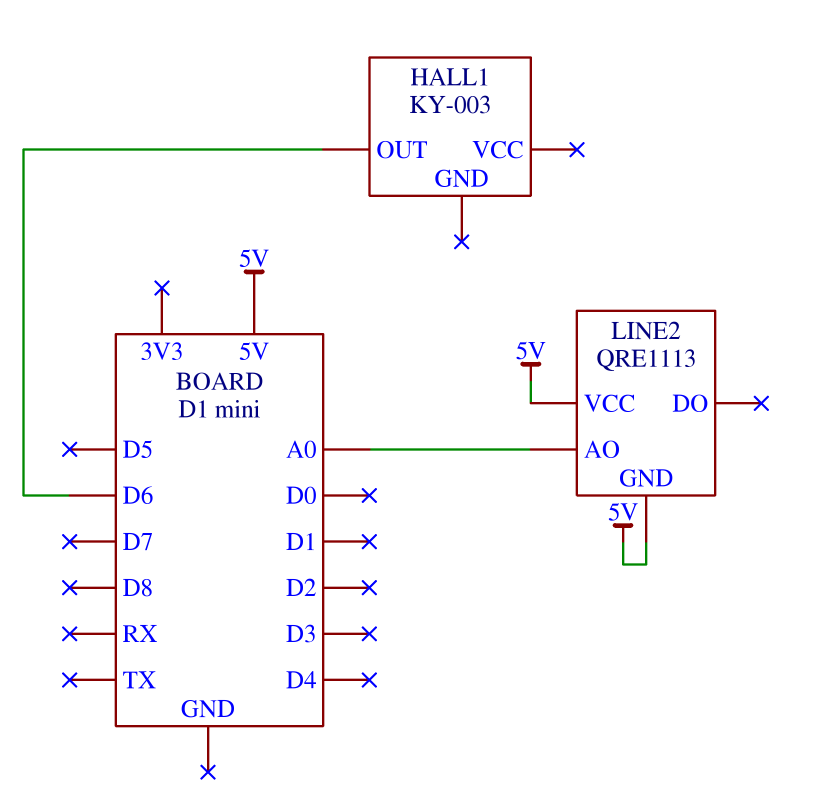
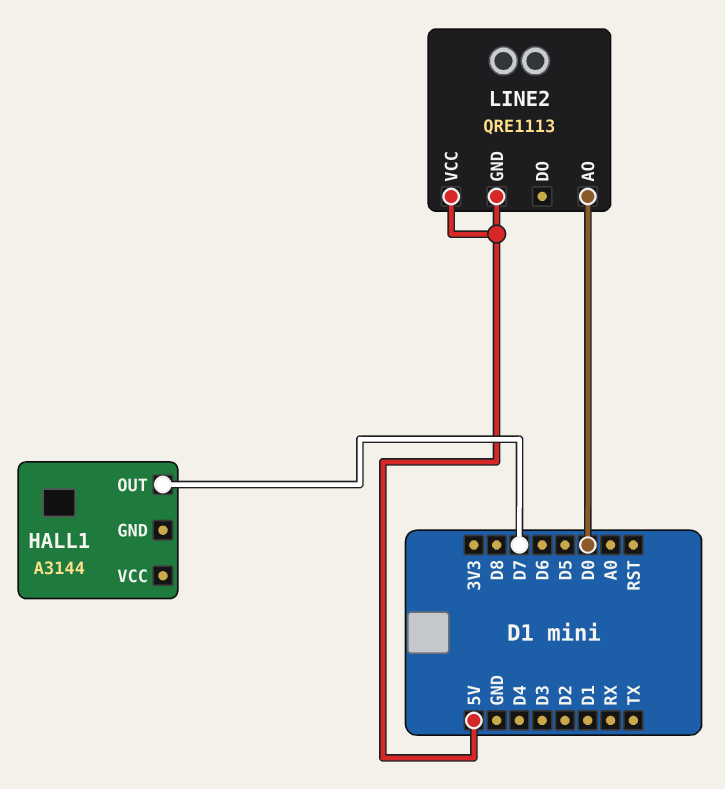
HALL1: KY-003 -> A3144
HALL1 pin OUT: D6 -> D7
LINE2 pin AO: A0 -> D0

